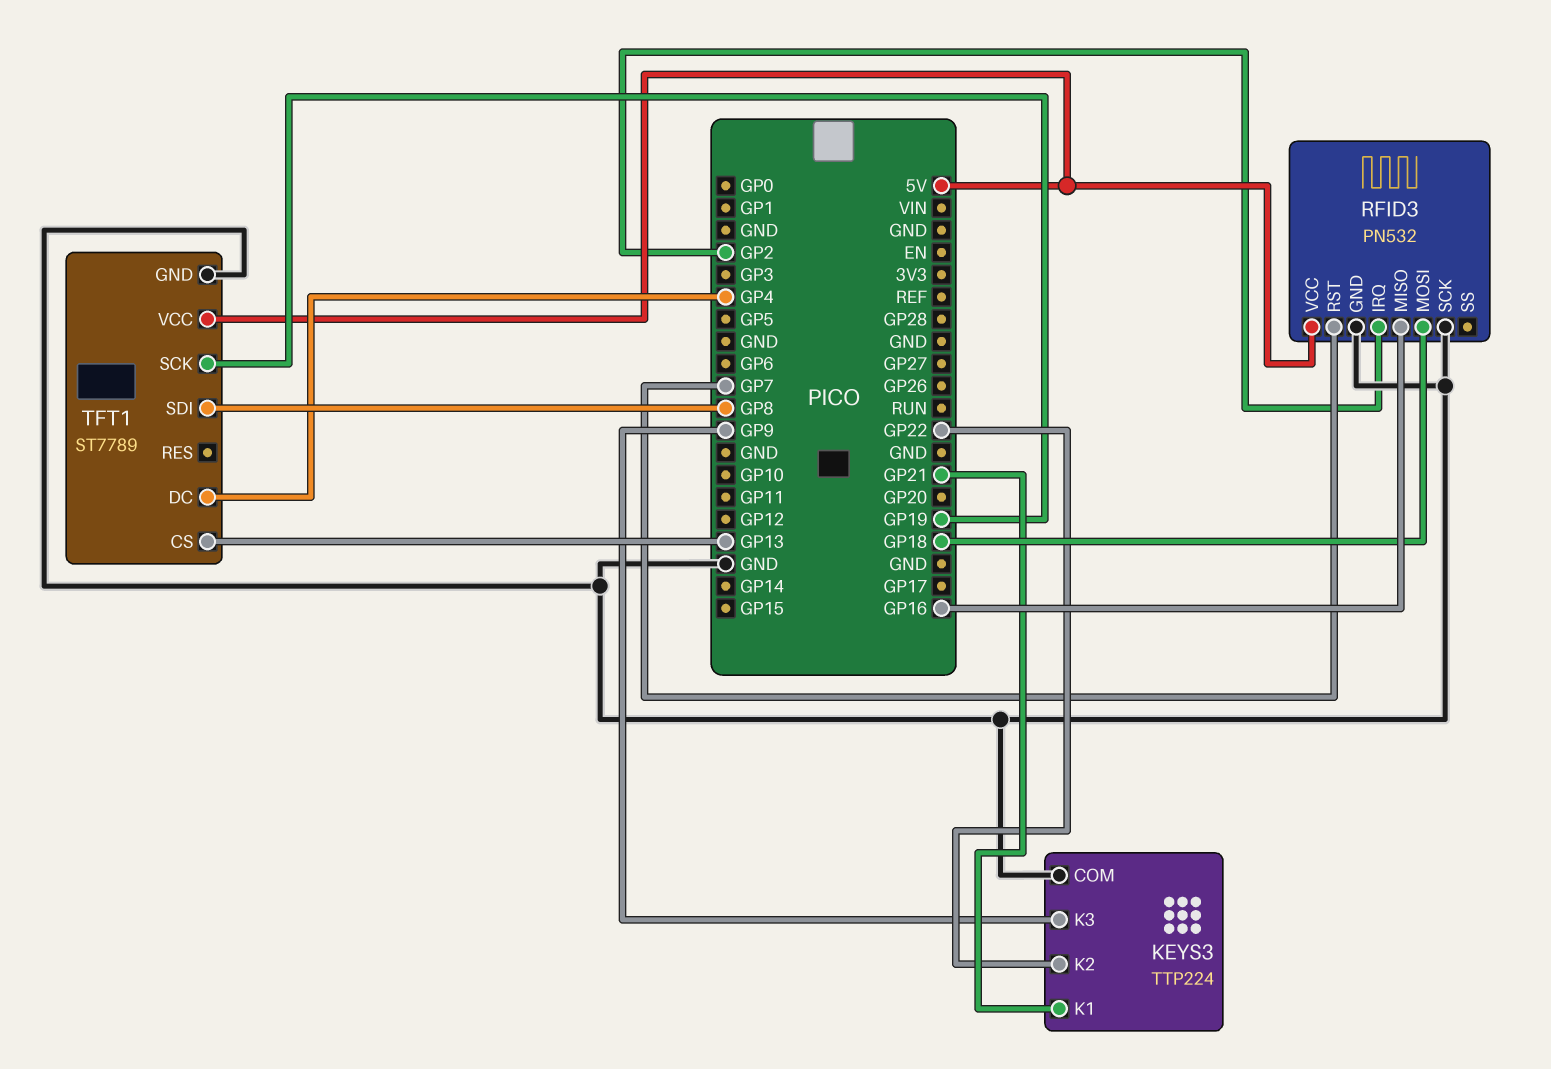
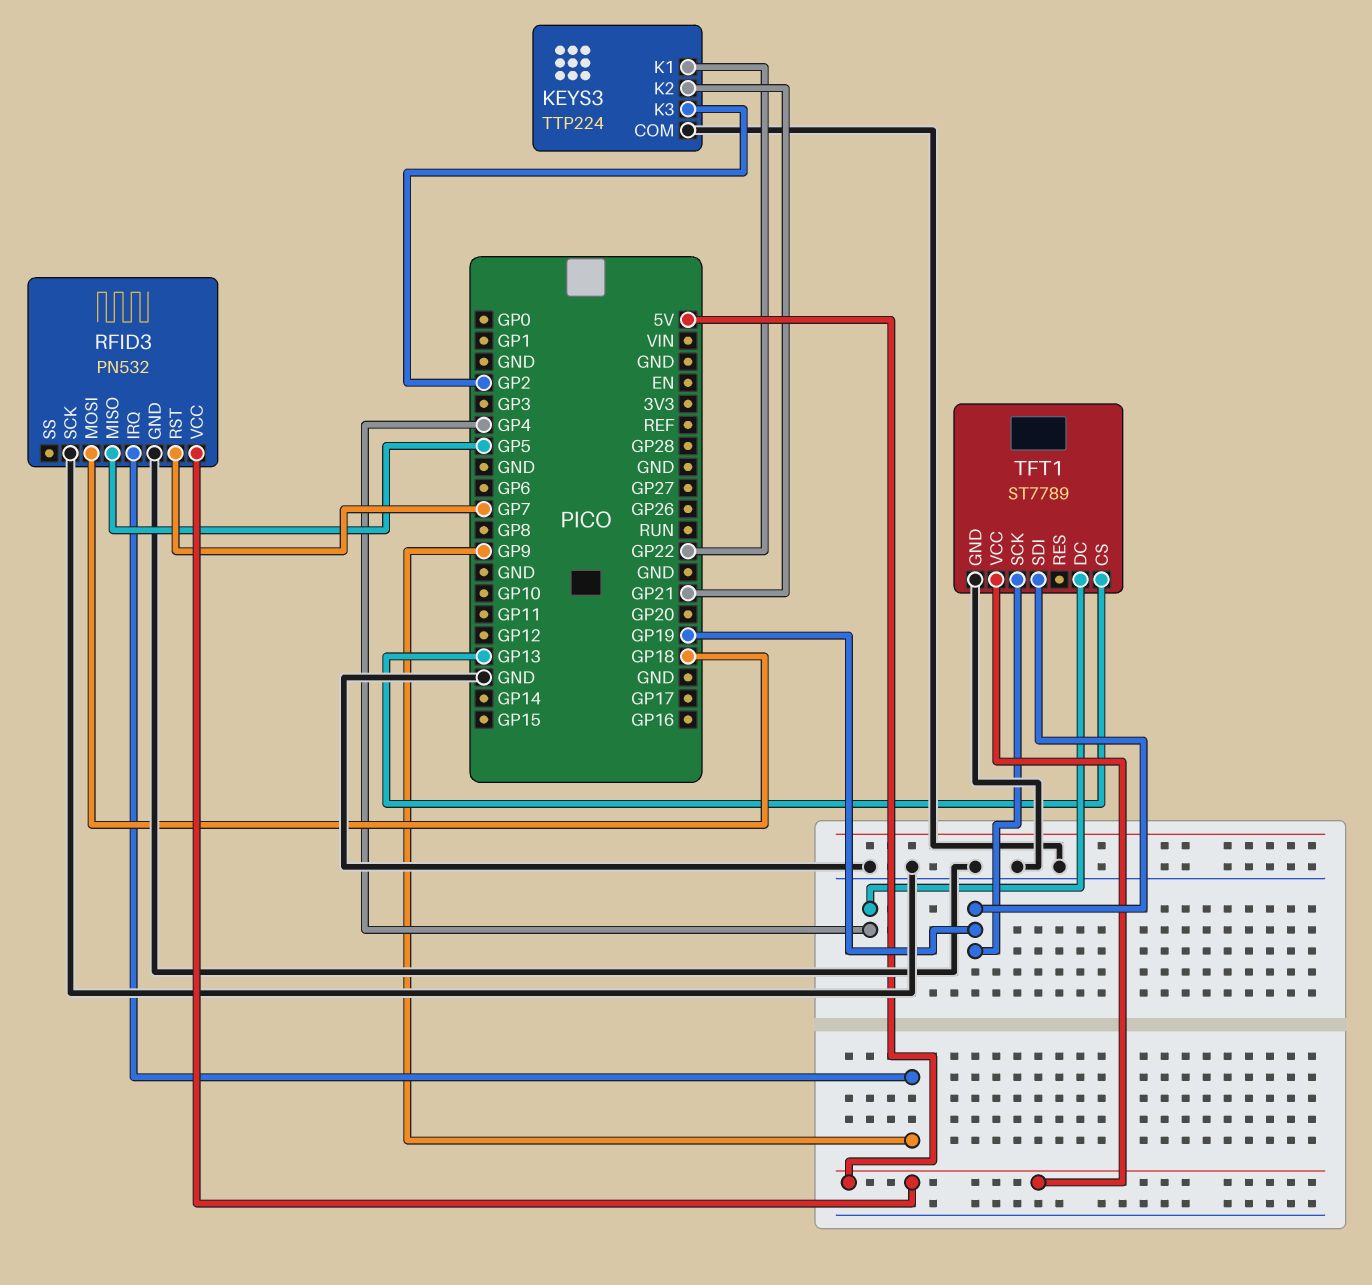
KEYS3 pin K1: GP21 -> GP22
KEYS3 pin K2: GP22 -> GP21
KEYS3 pin K3: GP9 -> GP2
RFID3 pin IRQ: GP2 -> GP9
RFID3 pin MISO: GP16 -> GP5
TFT1 pin SDI: GP8 -> GP19

